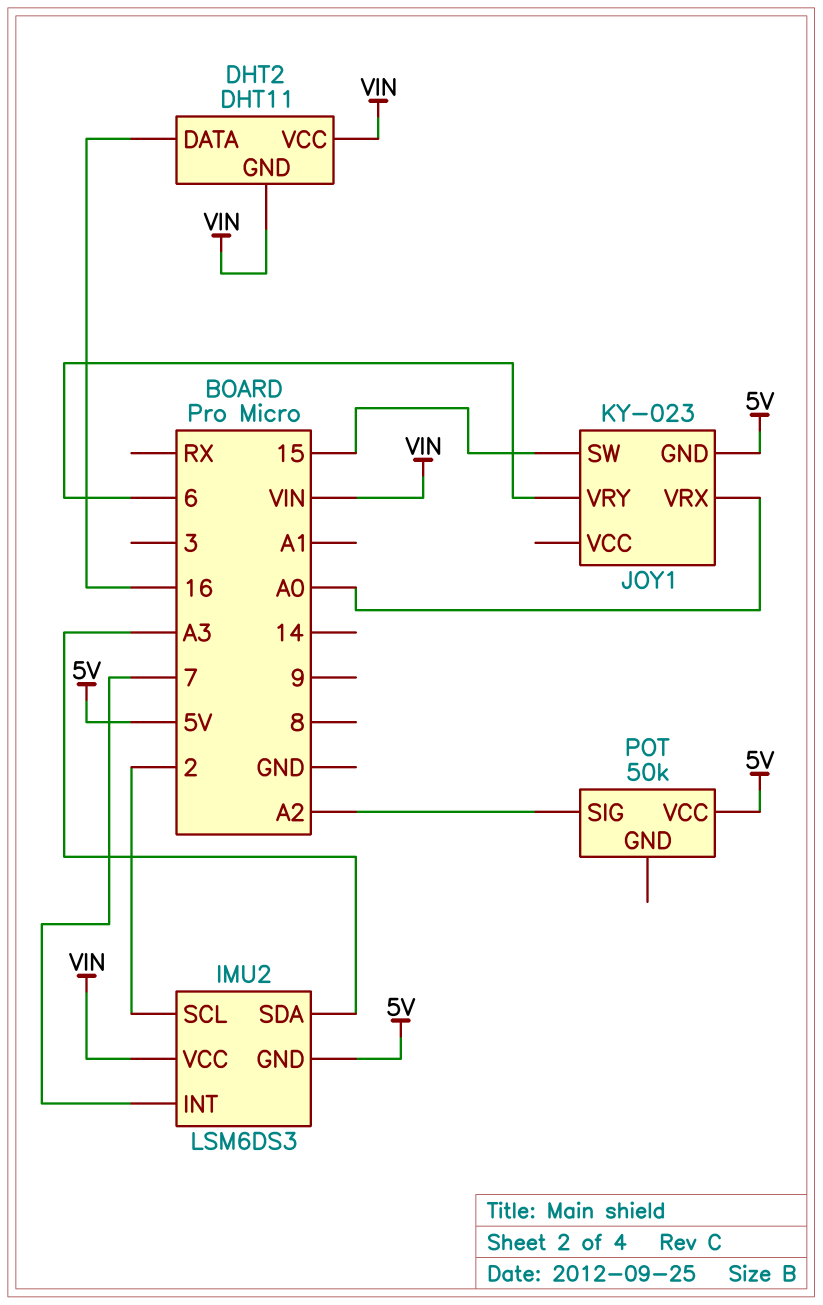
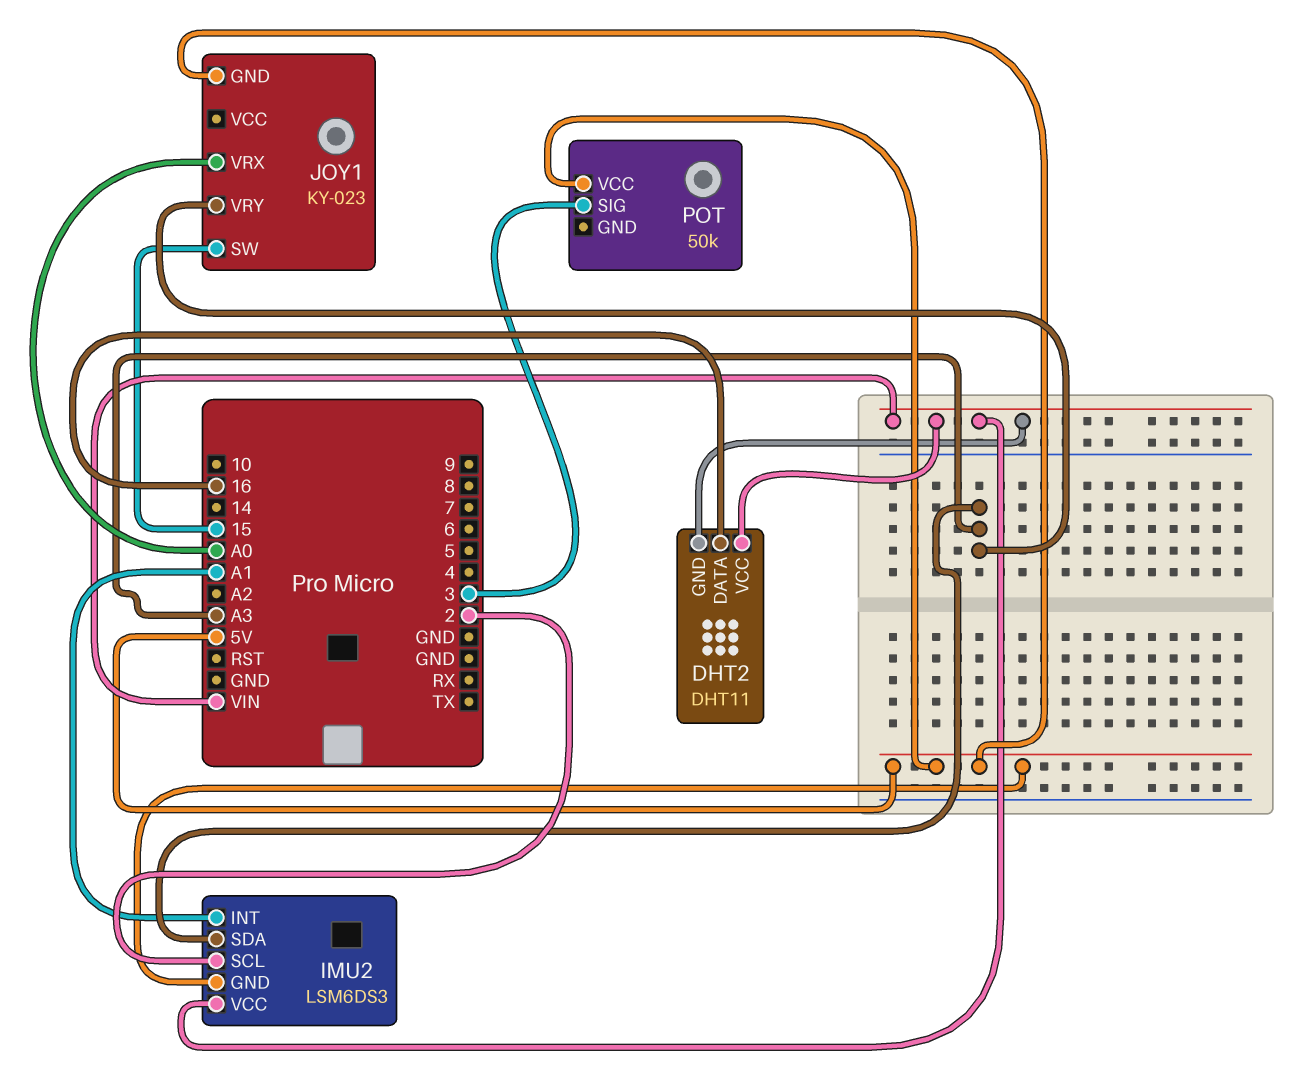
IMU2 pin INT: 7 -> A1
JOY1 pin VRY: 6 -> A3
POT pin SIG: A2 -> 3

